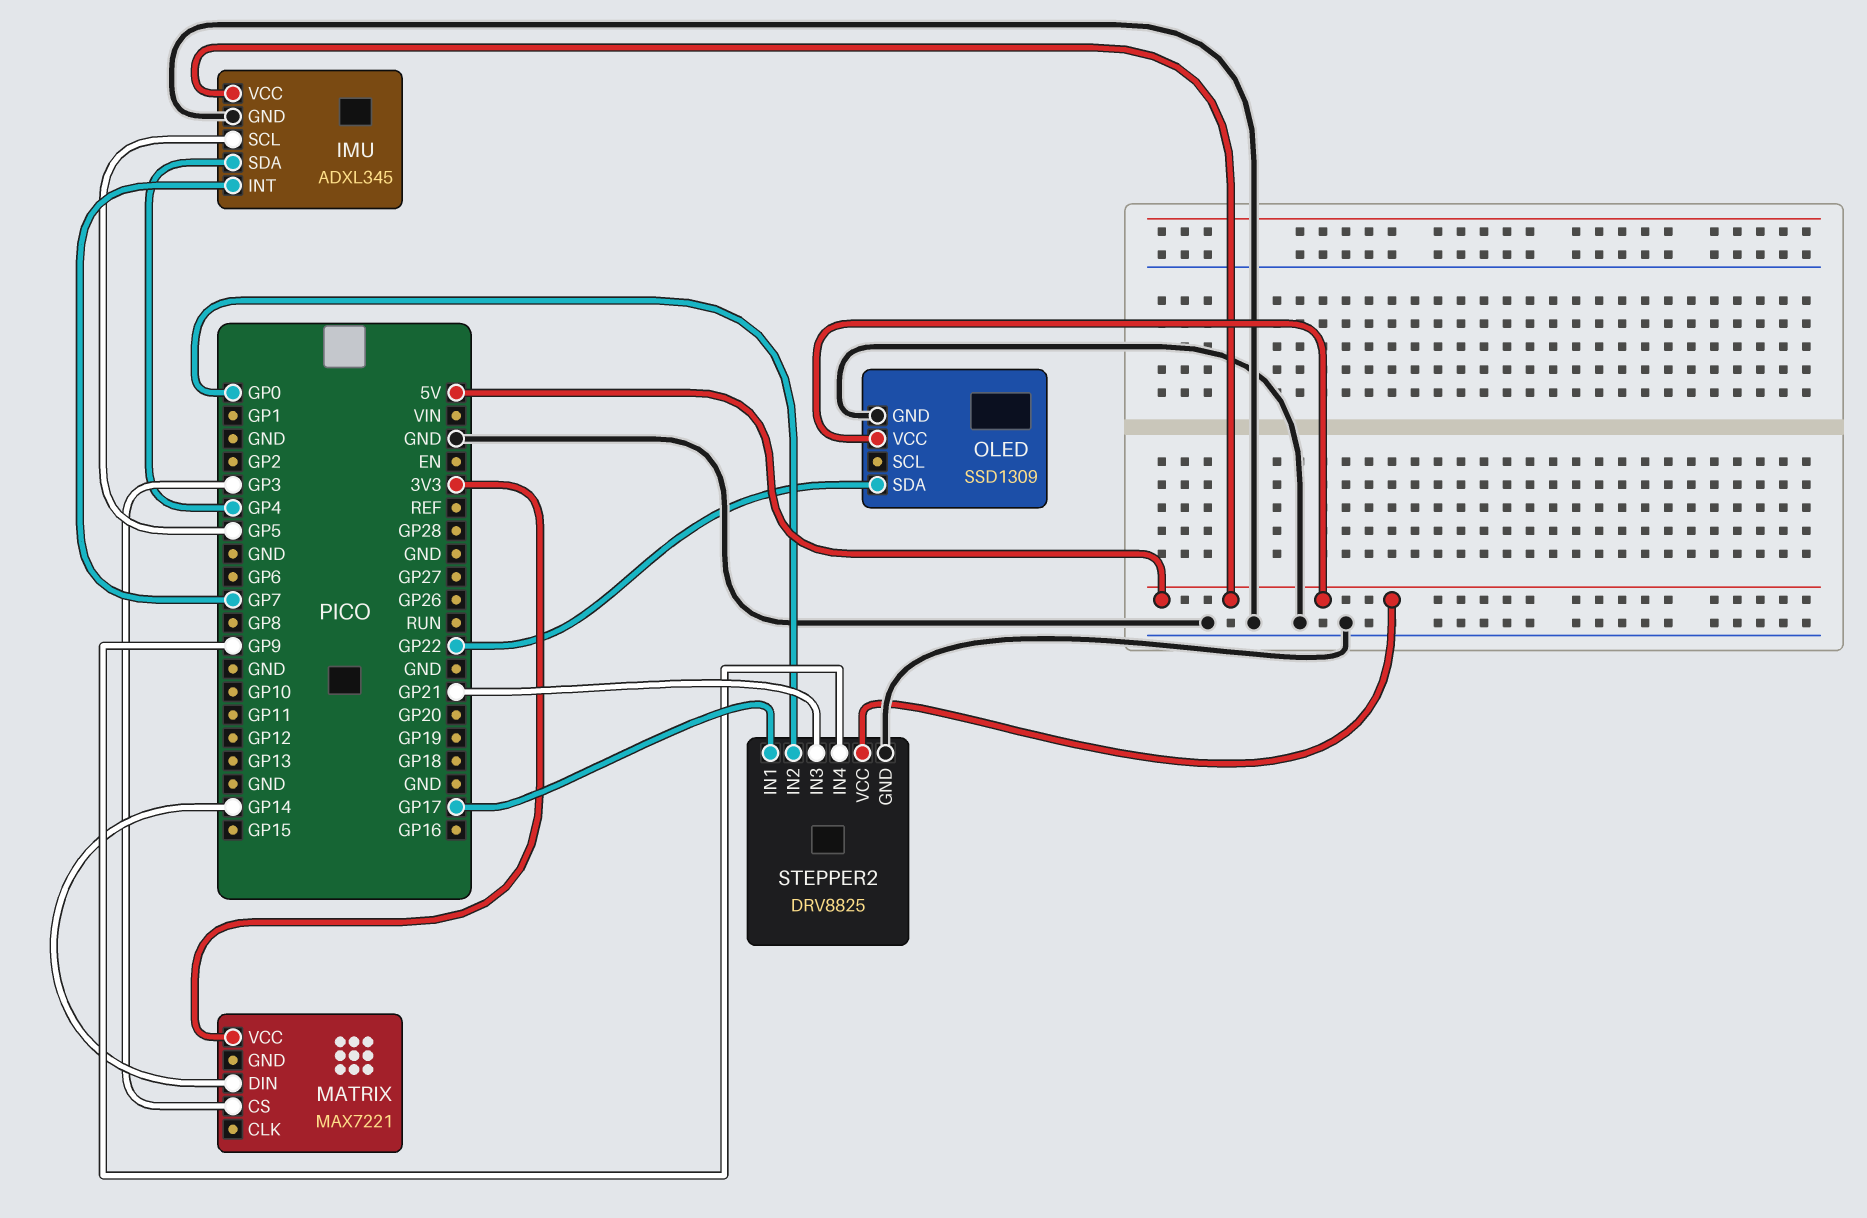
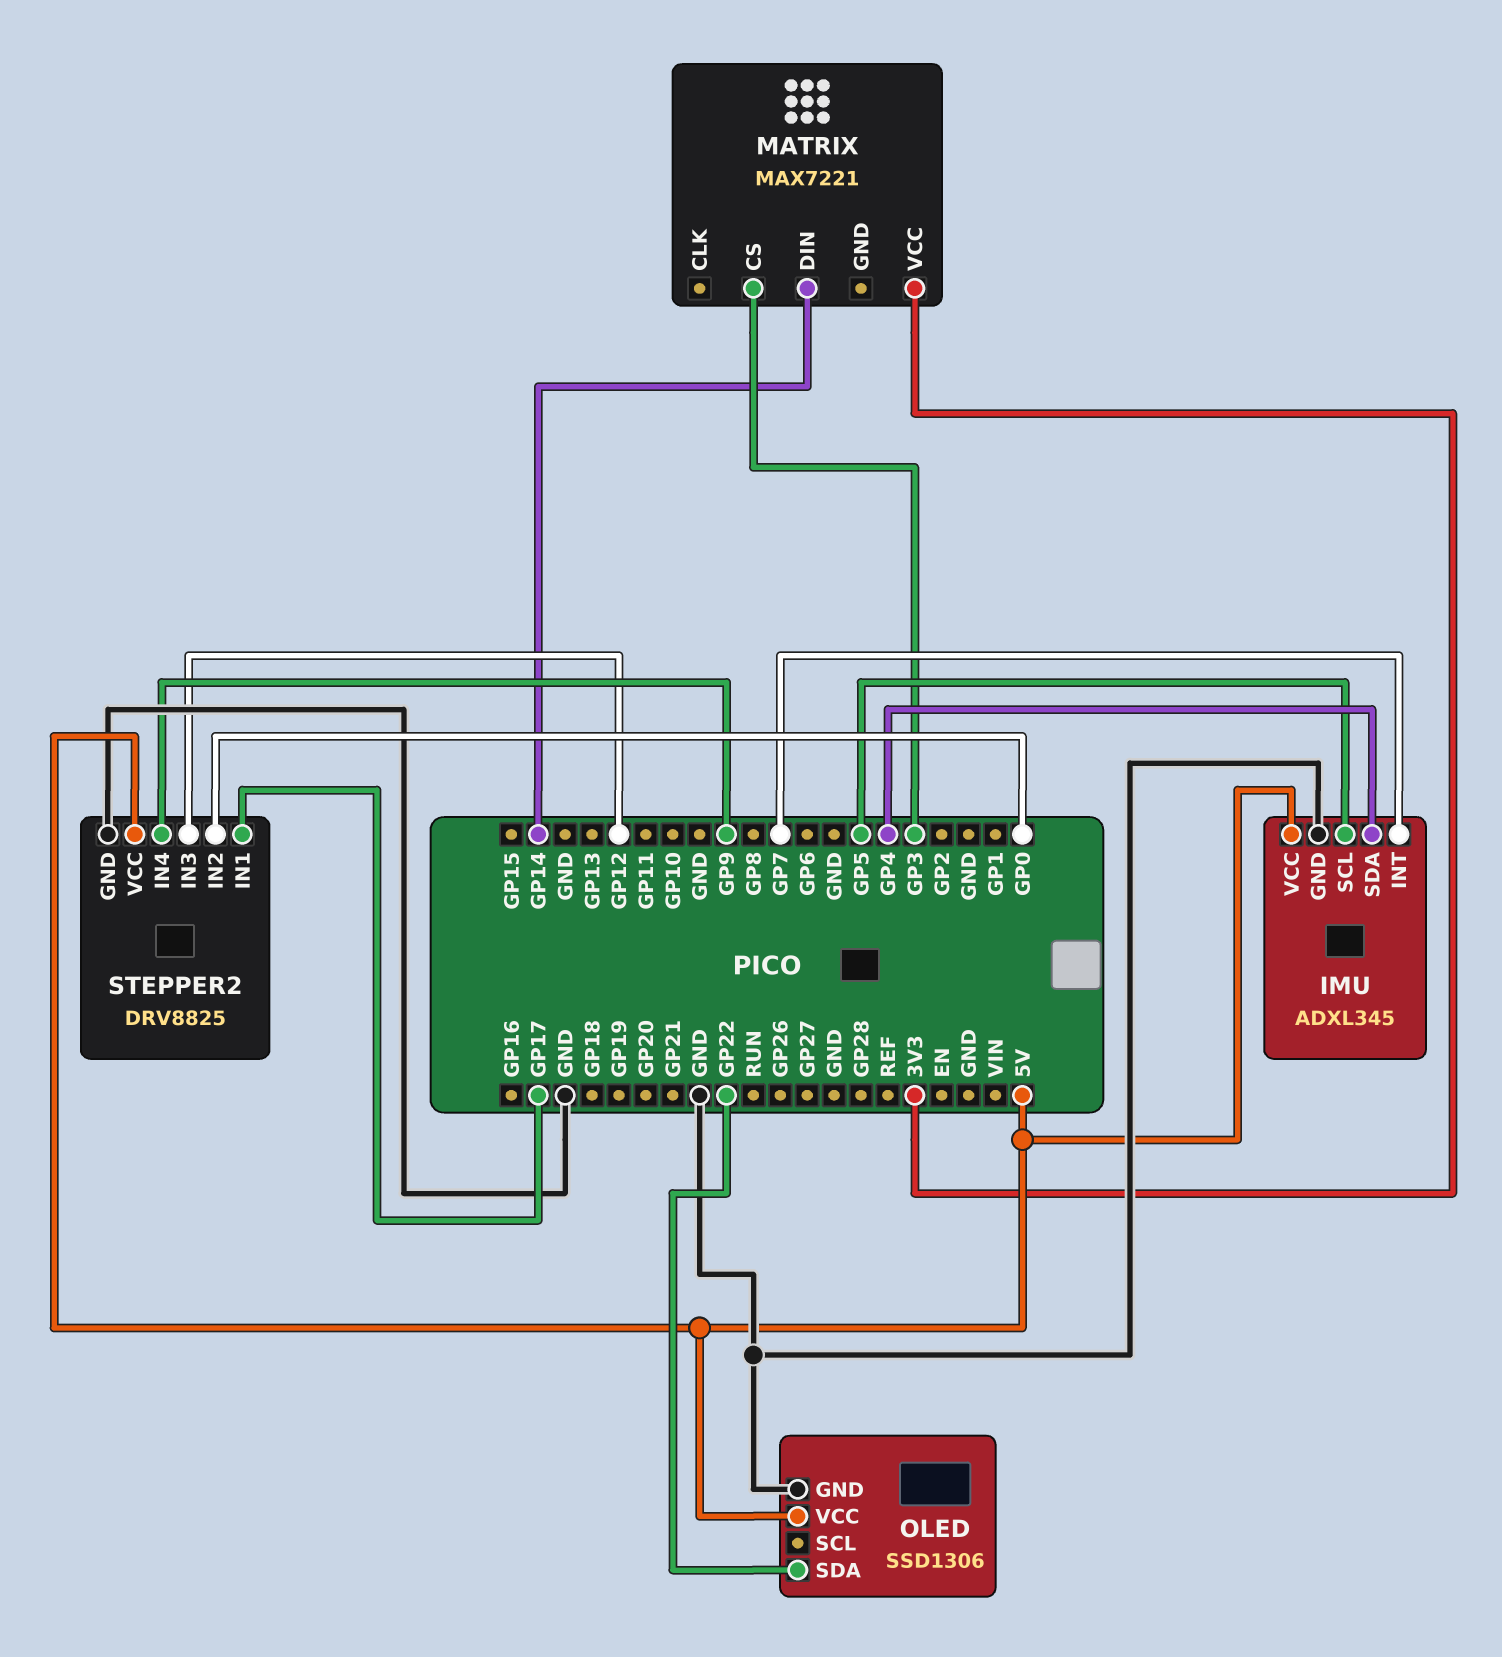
OLED: SSD1309 -> SSD1306
STEPPER2 pin IN3: GP21 -> GP12

